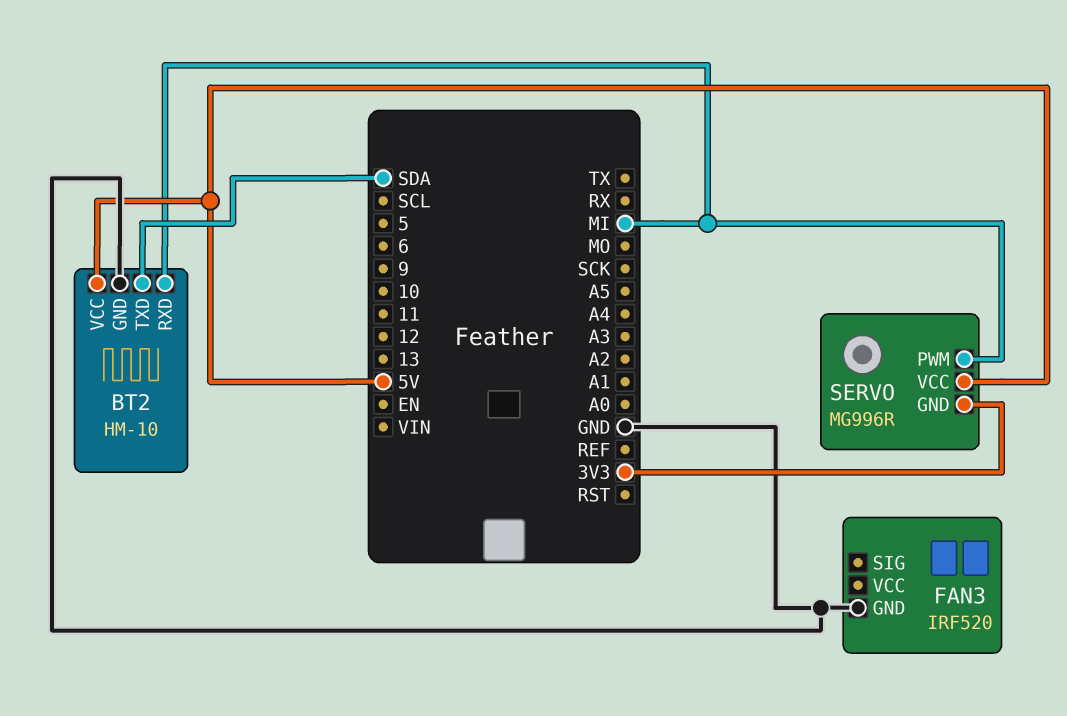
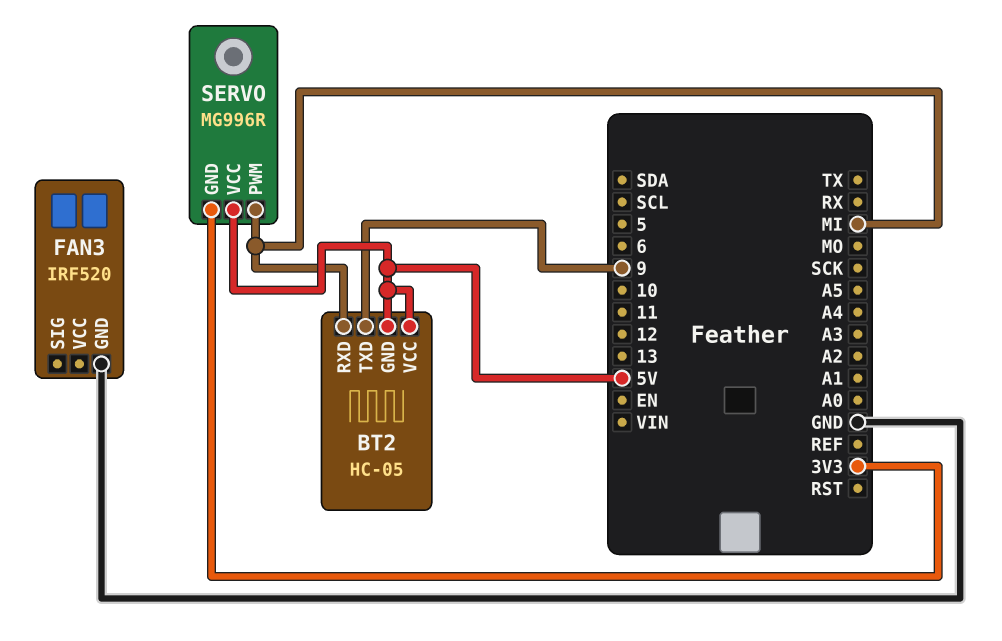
BT2: HM-10 -> HC-05
BT2 pin GND: GND -> 5V
BT2 pin TXD: SDA -> 9

